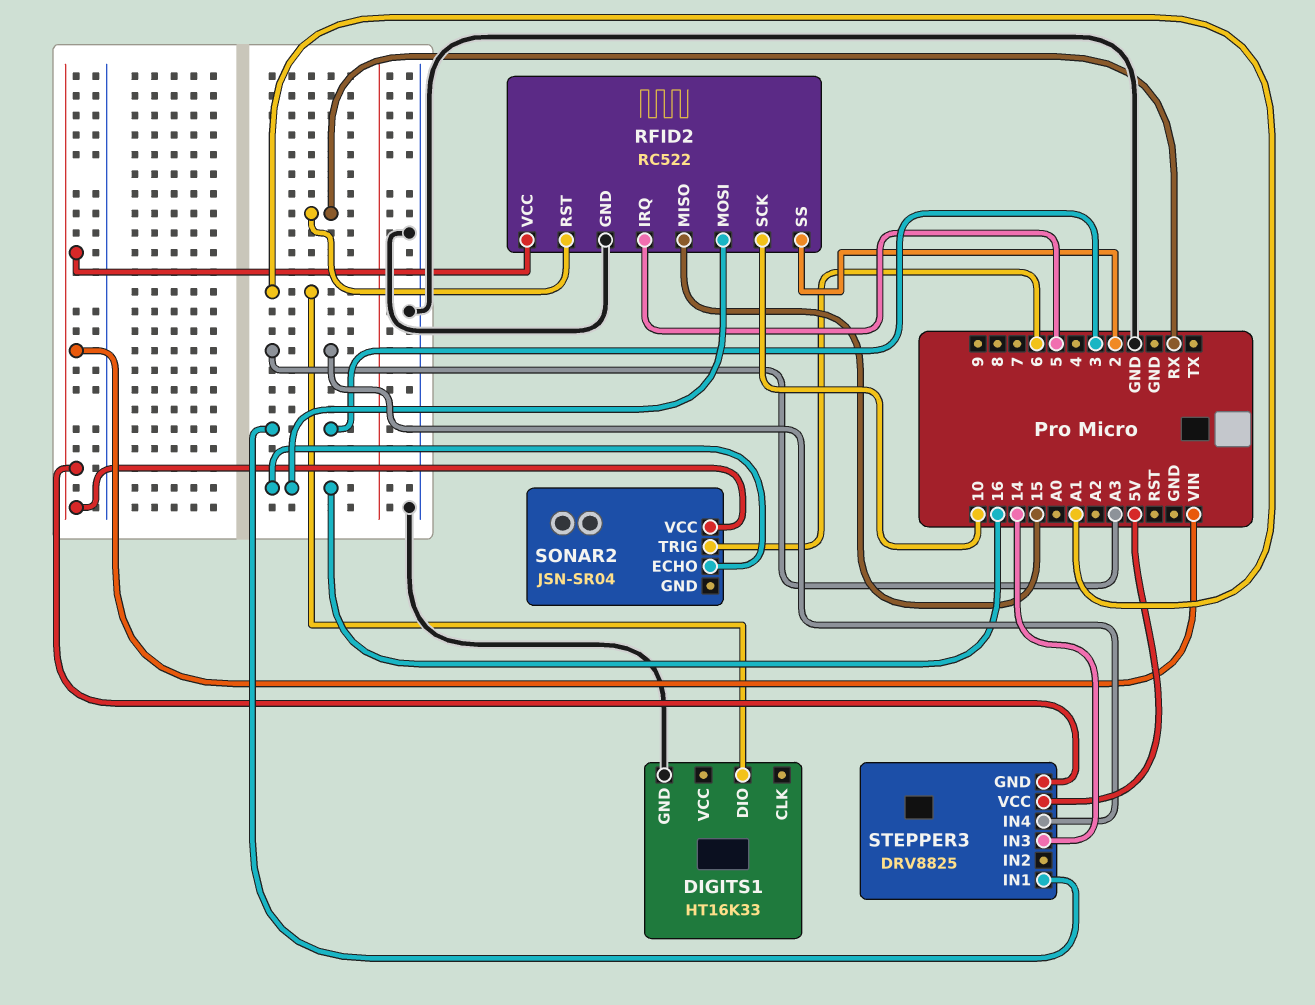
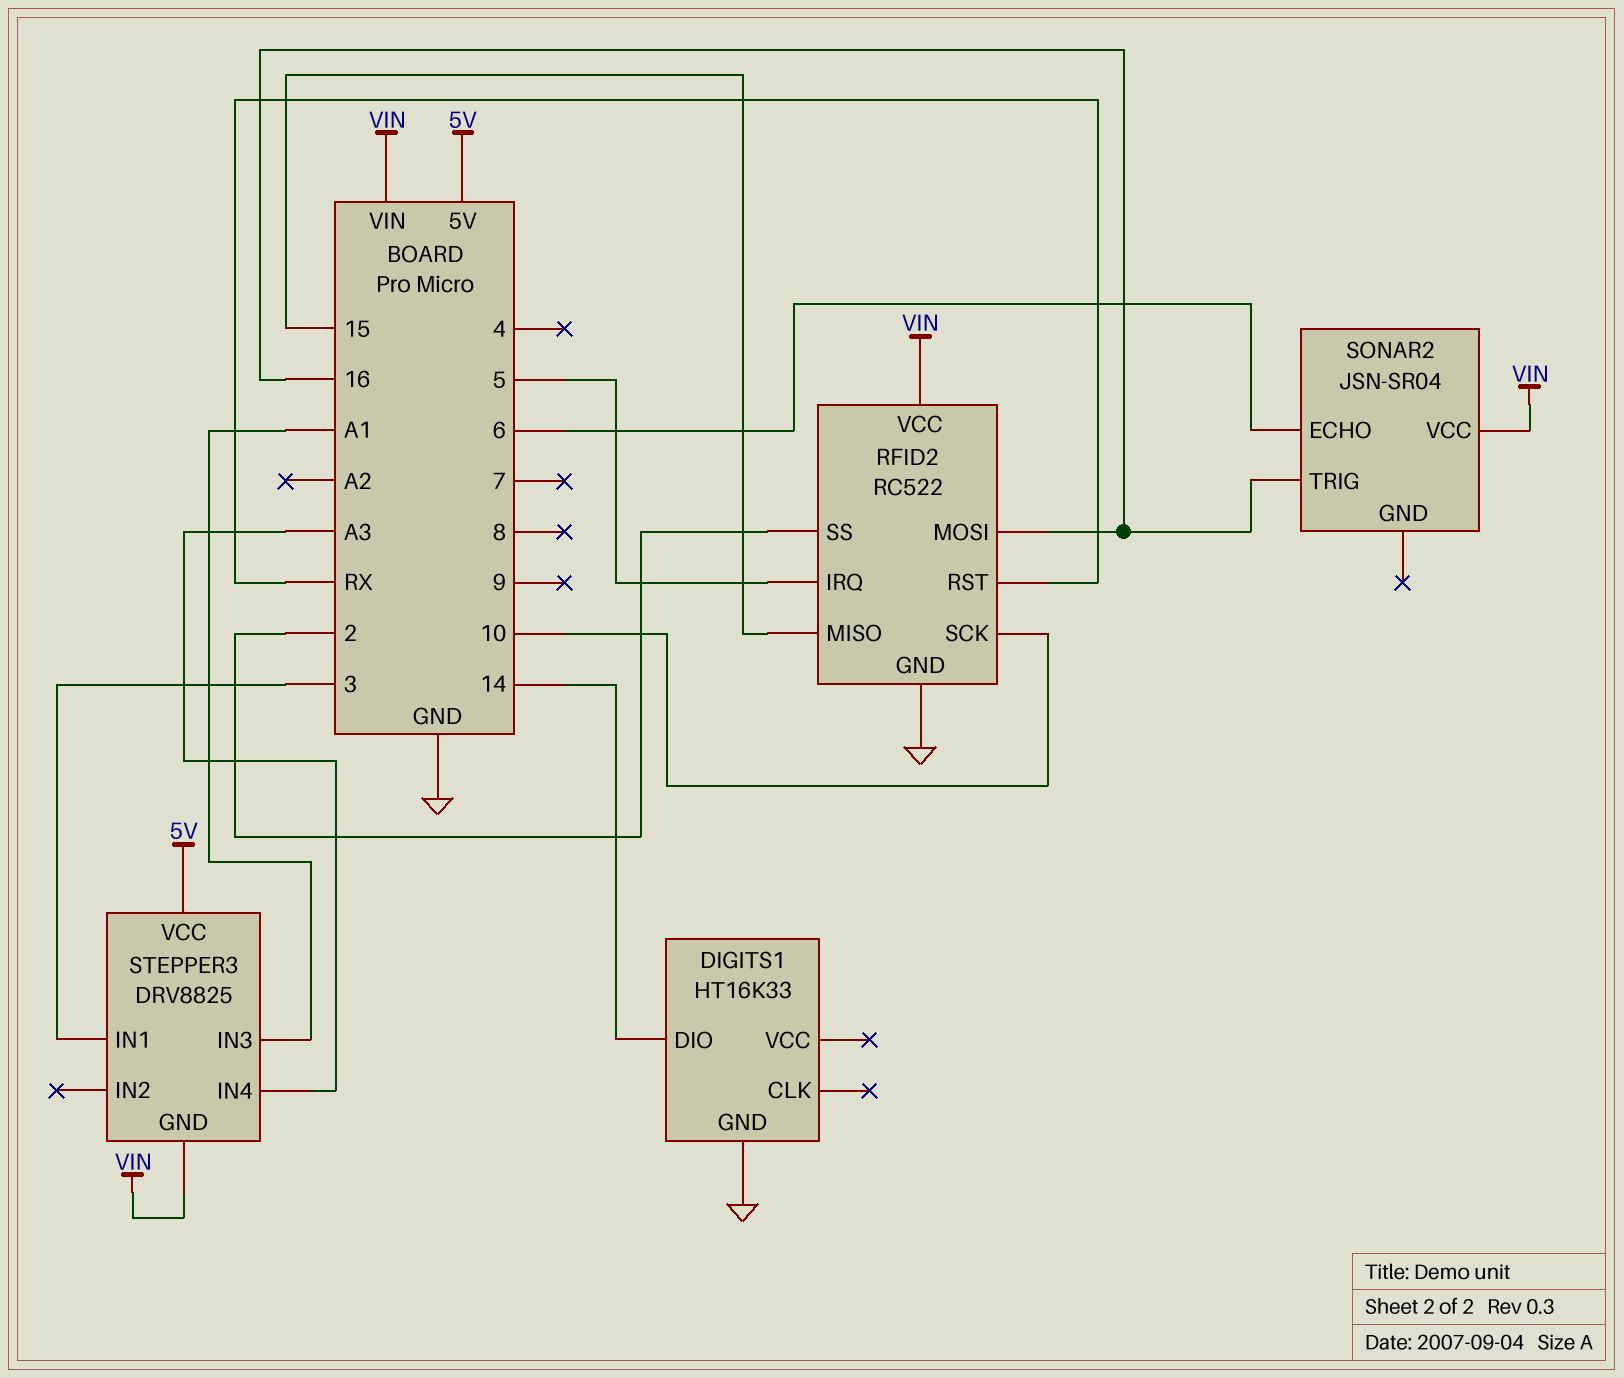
DIGITS1 pin DIO: A1 -> 14
SONAR2 pin ECHO: 16 -> 6
SONAR2 pin TRIG: 6 -> 16
STEPPER3 pin IN3: 14 -> A1

